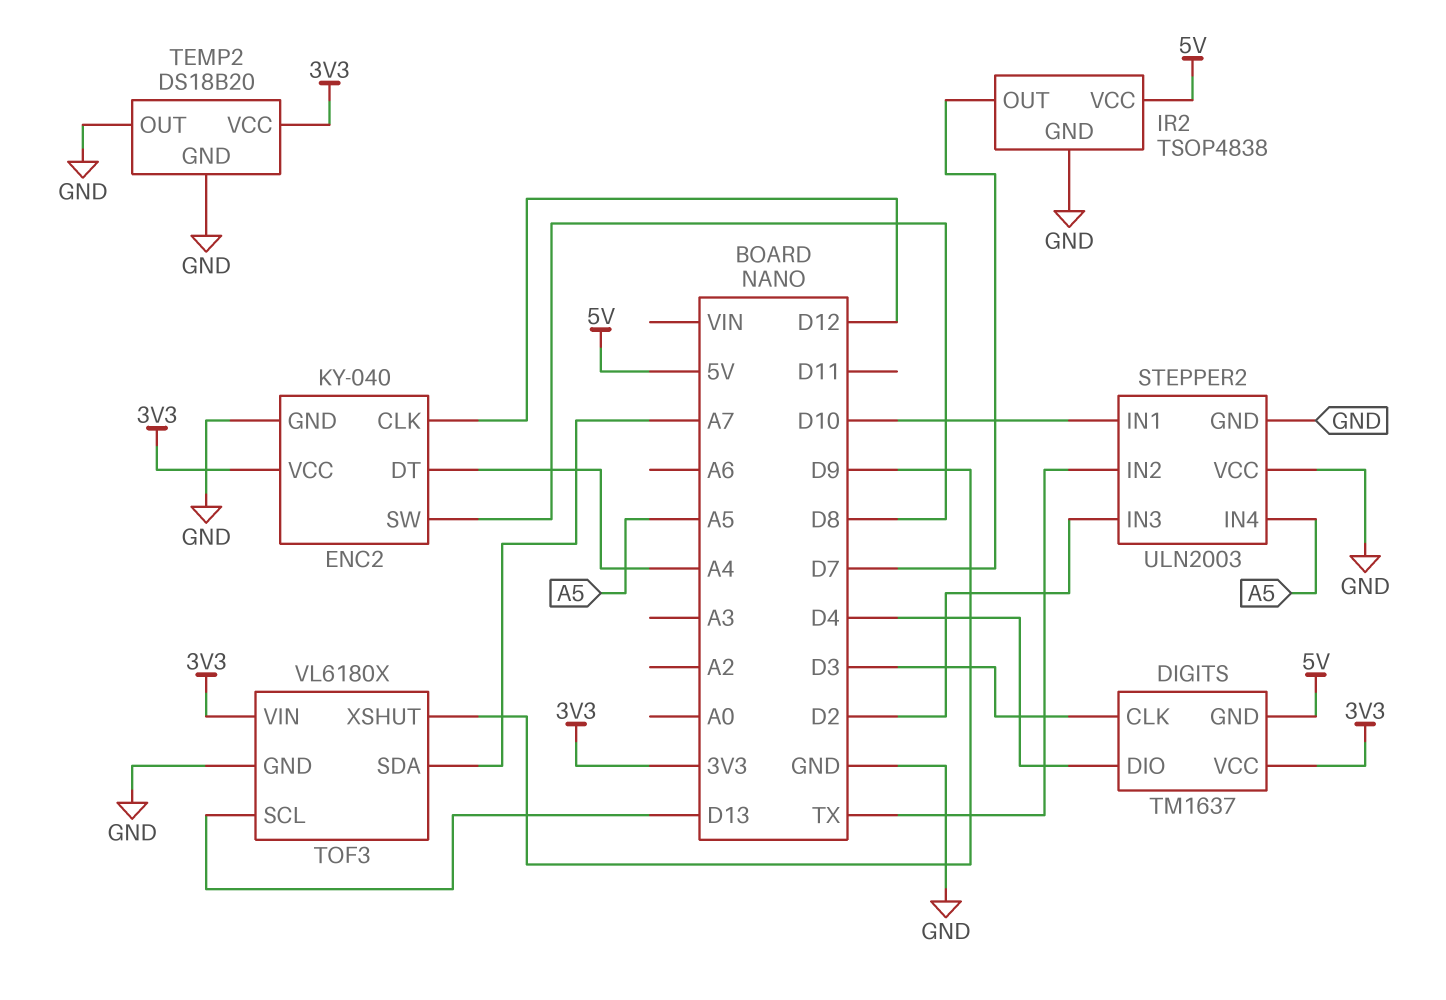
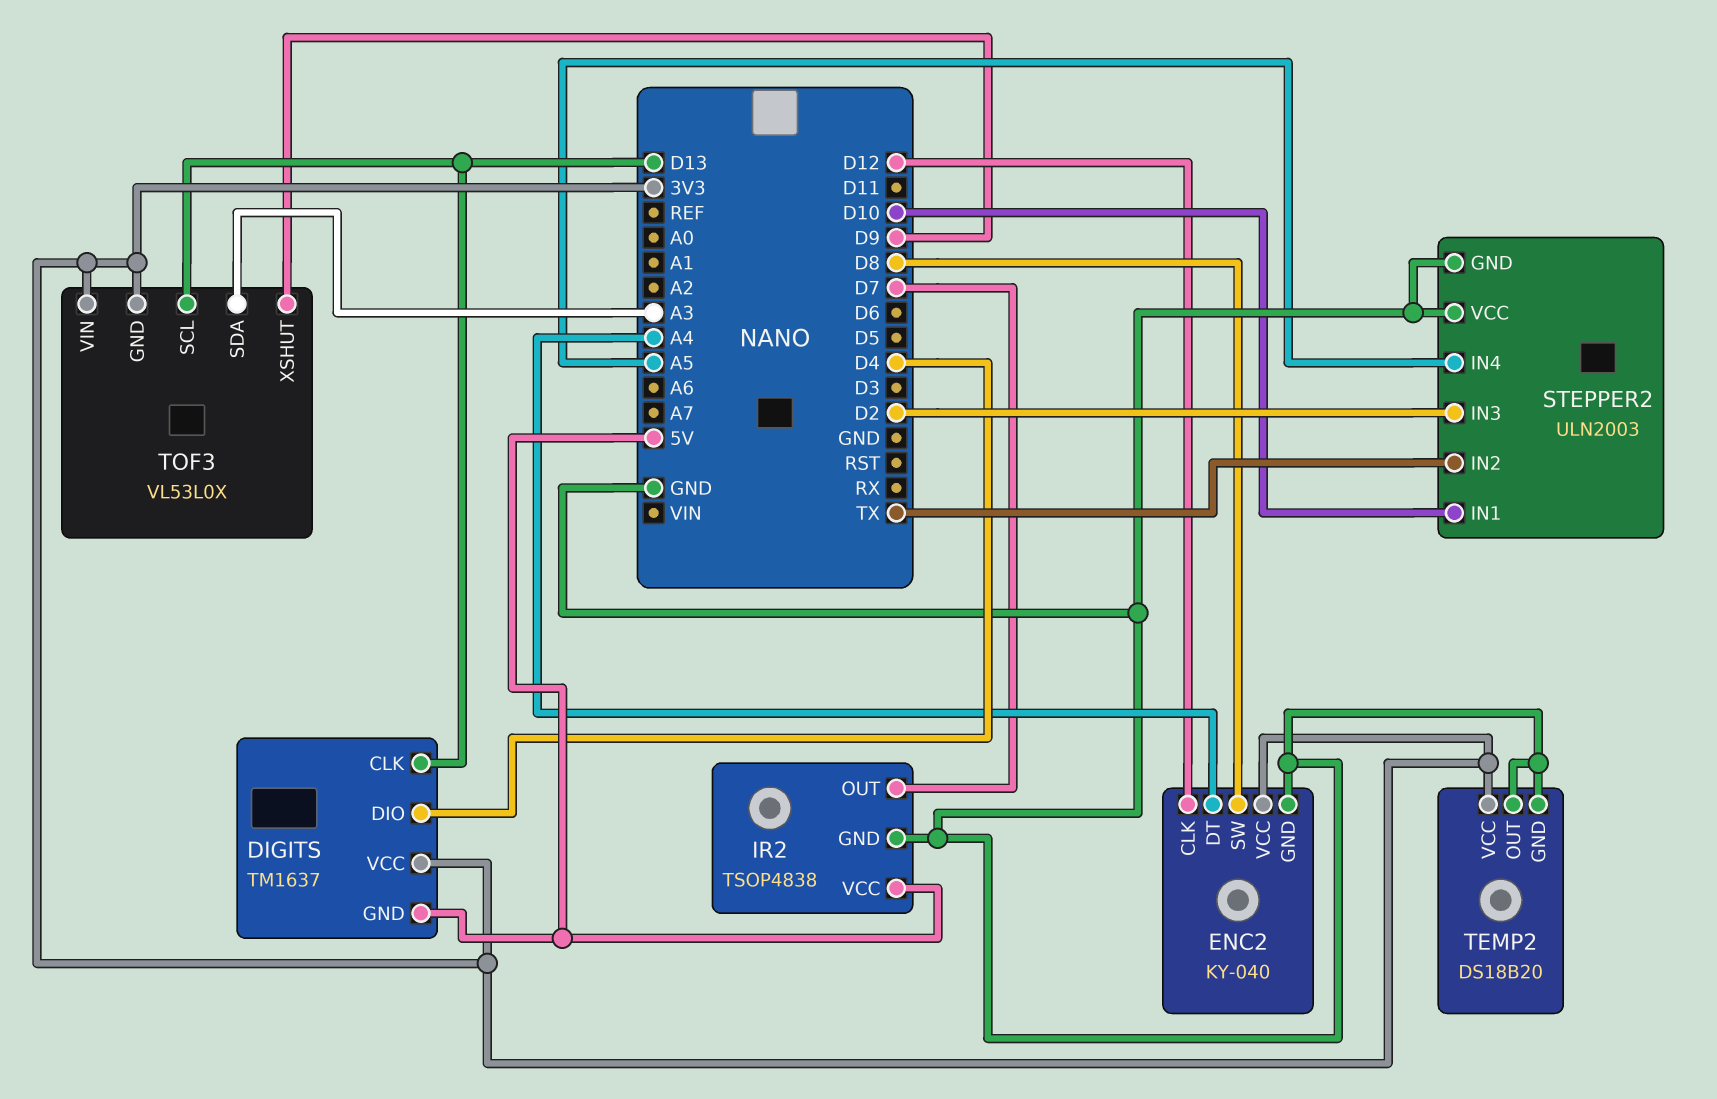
DIGITS pin CLK: D3 -> D13
TOF3: VL6180X -> VL53L0X
TOF3 pin GND: GND -> 3V3
TOF3 pin SDA: A7 -> A3

